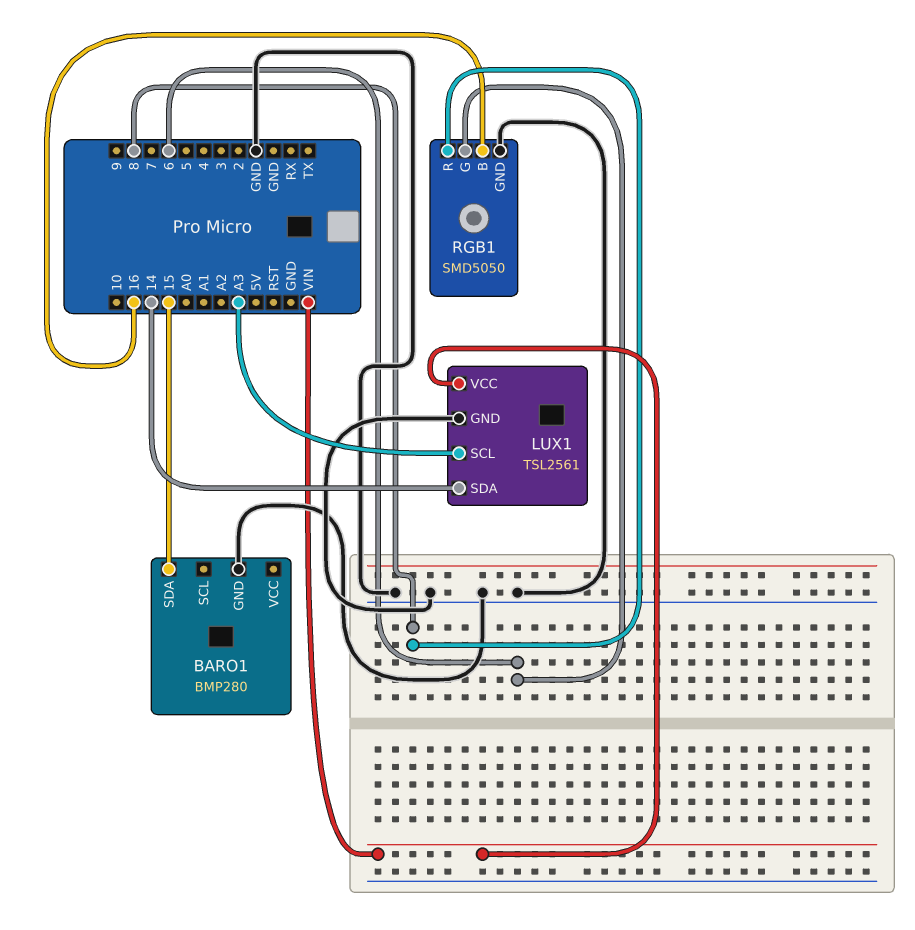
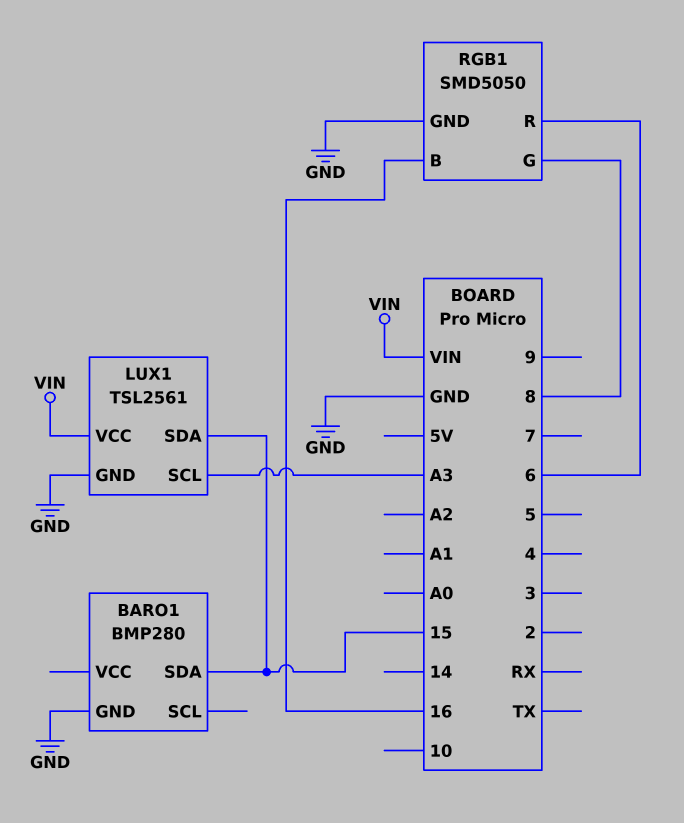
LUX1 pin SDA: 14 -> 15
RGB1 pin G: 6 -> 8
RGB1 pin R: 8 -> 6

